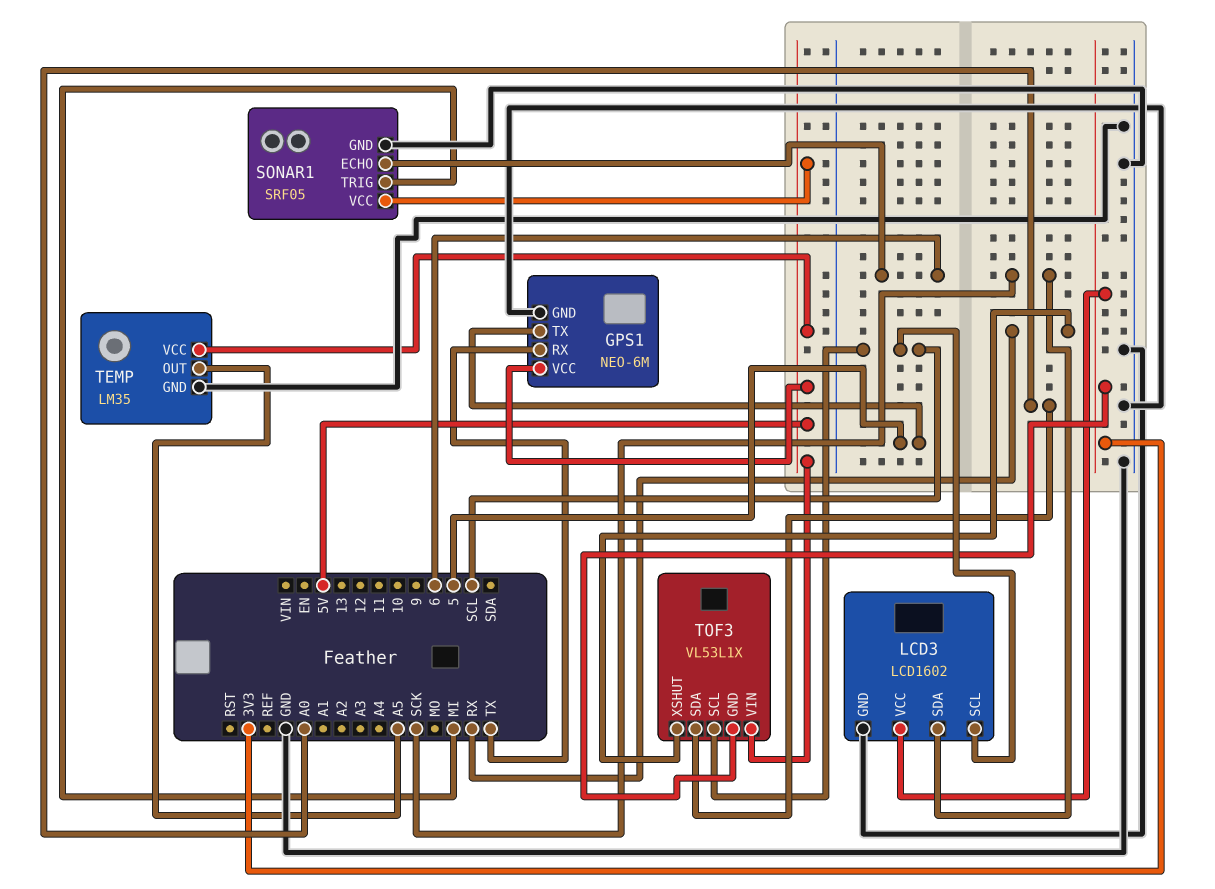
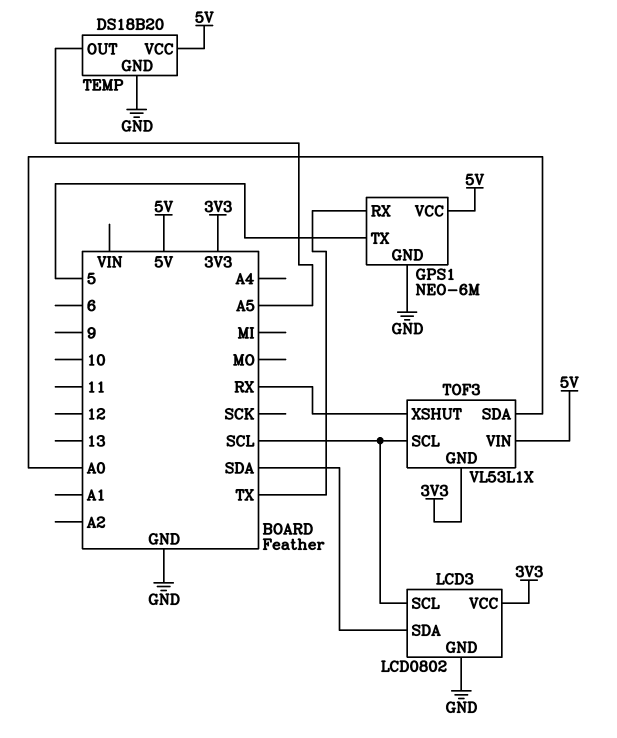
LCD3: LCD1602 -> LCD0802
LCD3 pin SDA: SCK -> SDA
SONAR1: SRF05 -> none
SONAR1 pin ECHO: 6 -> none
SONAR1 pin GND: GND -> none
SONAR1 pin TRIG: MI -> none
SONAR1 pin VCC: 5V -> none
TEMP: LM35 -> DS18B20

